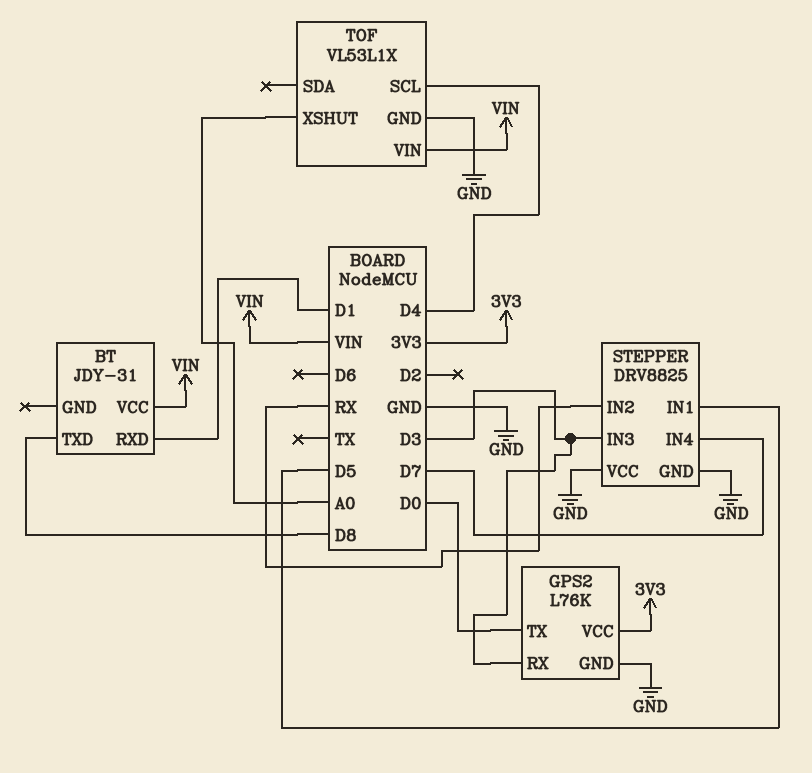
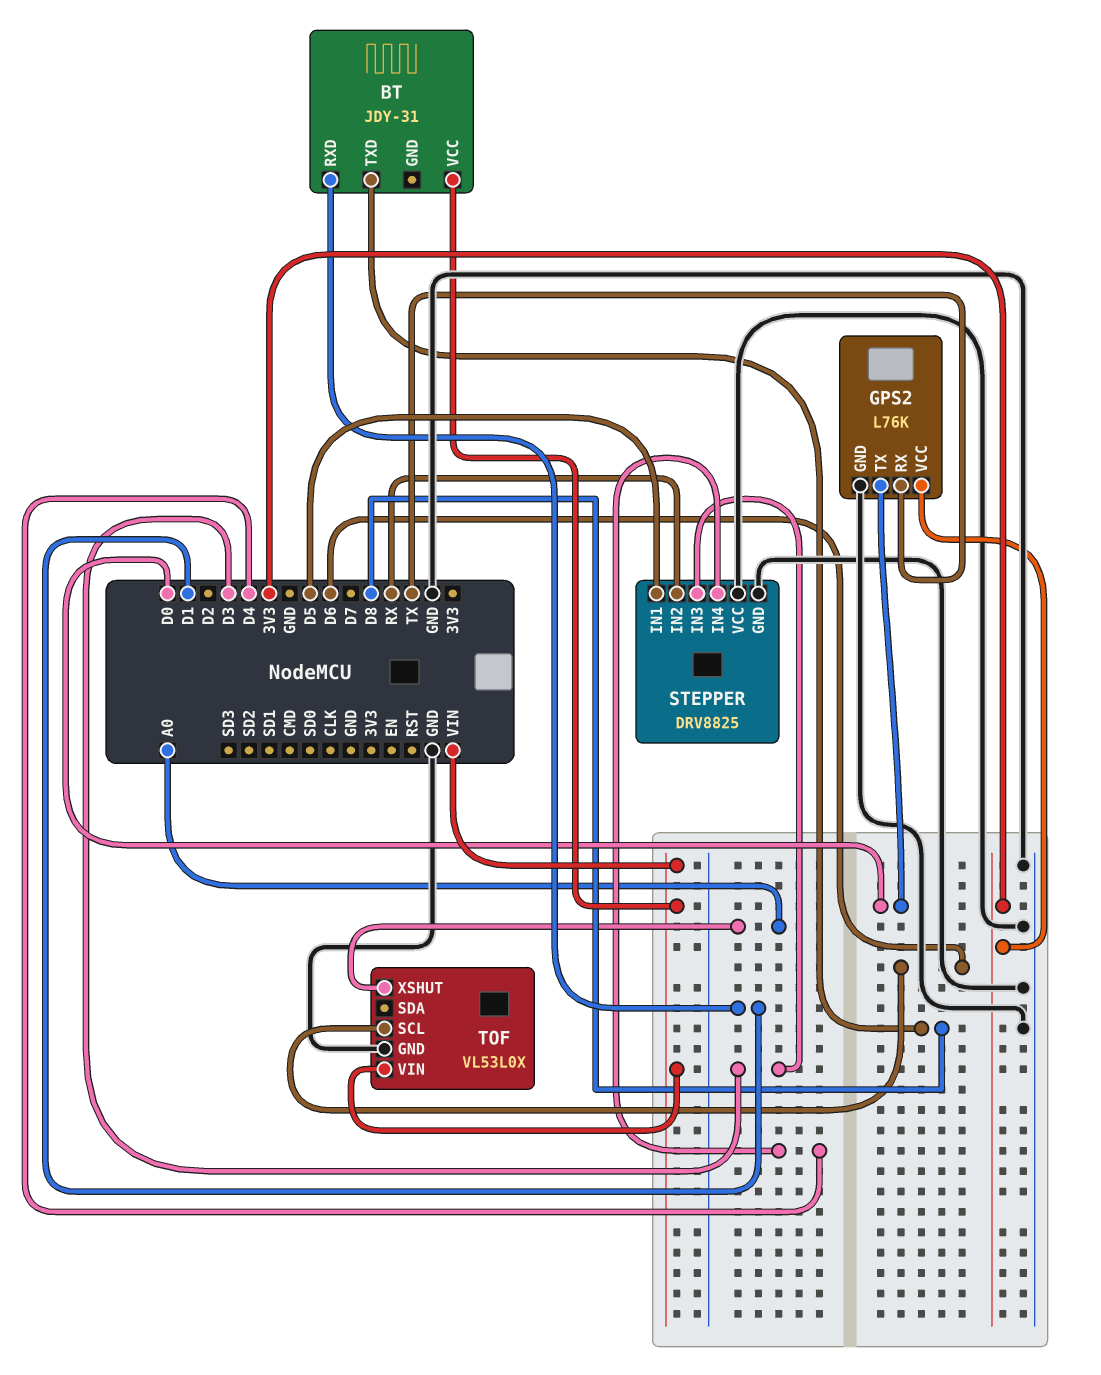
GPS2 pin RX: D3 -> TX
STEPPER pin IN4: D7 -> D4
TOF: VL53L1X -> VL53L0X
TOF pin SCL: D4 -> D6

